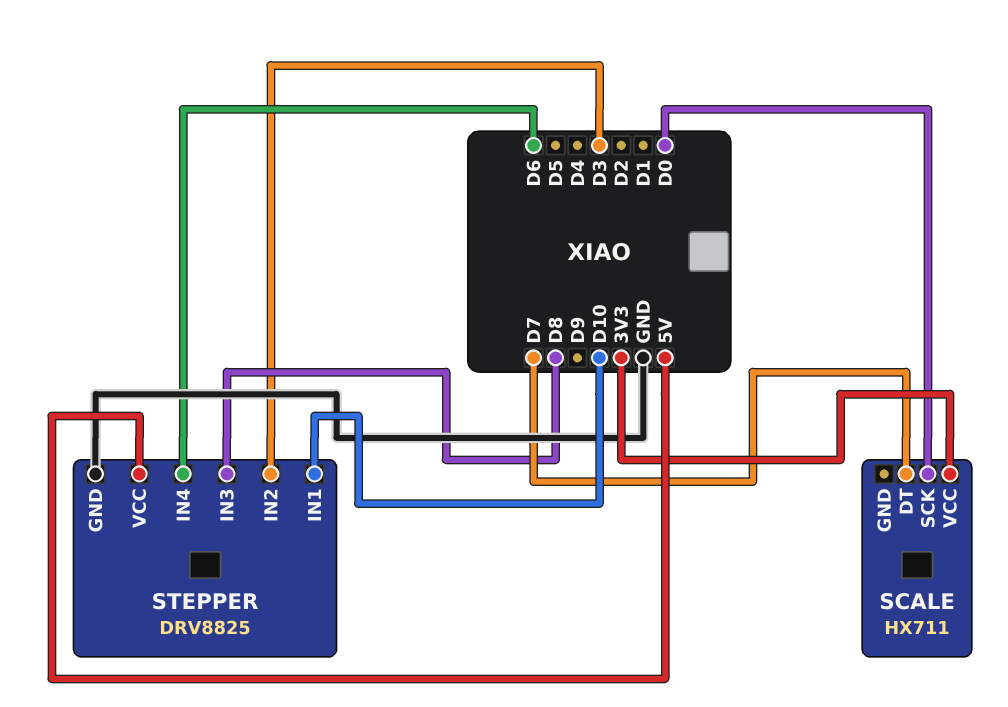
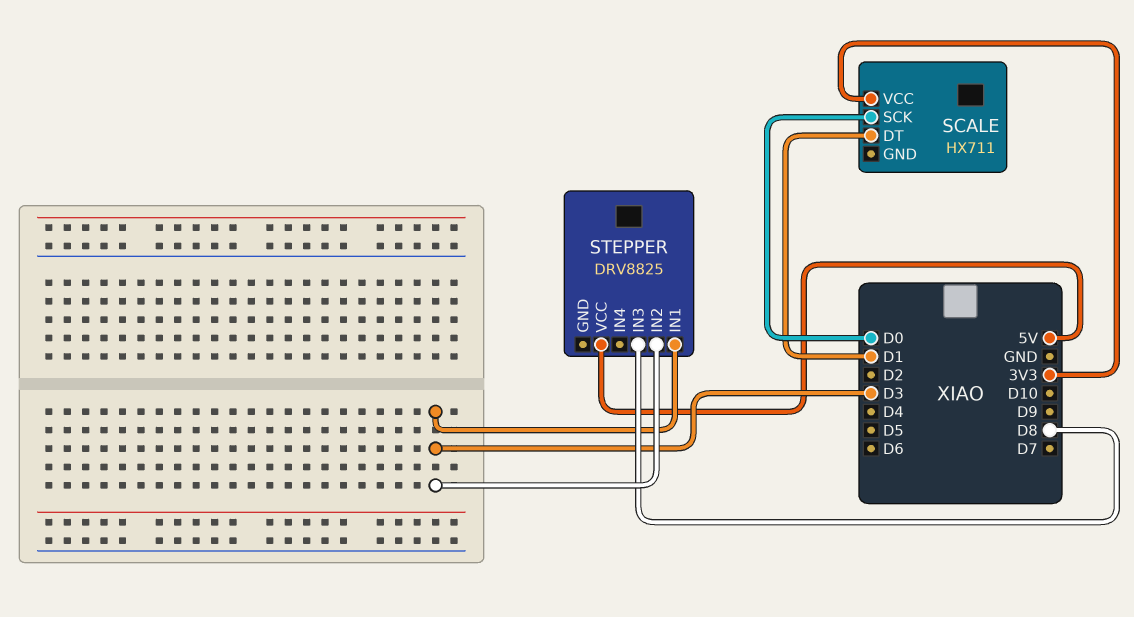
SCALE pin DT: D7 -> D1
STEPPER pin GND: GND -> none
STEPPER pin IN1: D10 -> D3
STEPPER pin IN4: D6 -> none

